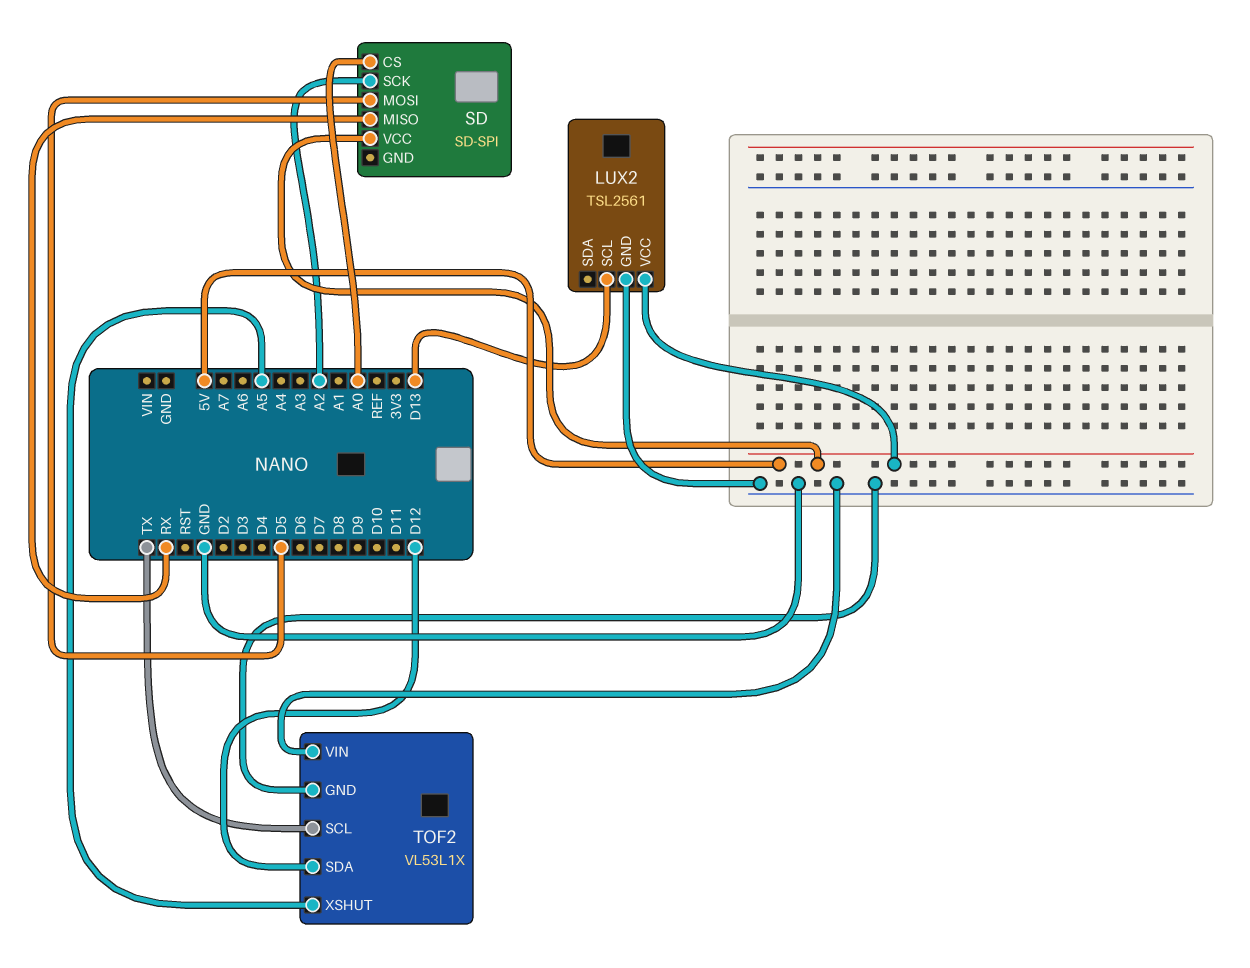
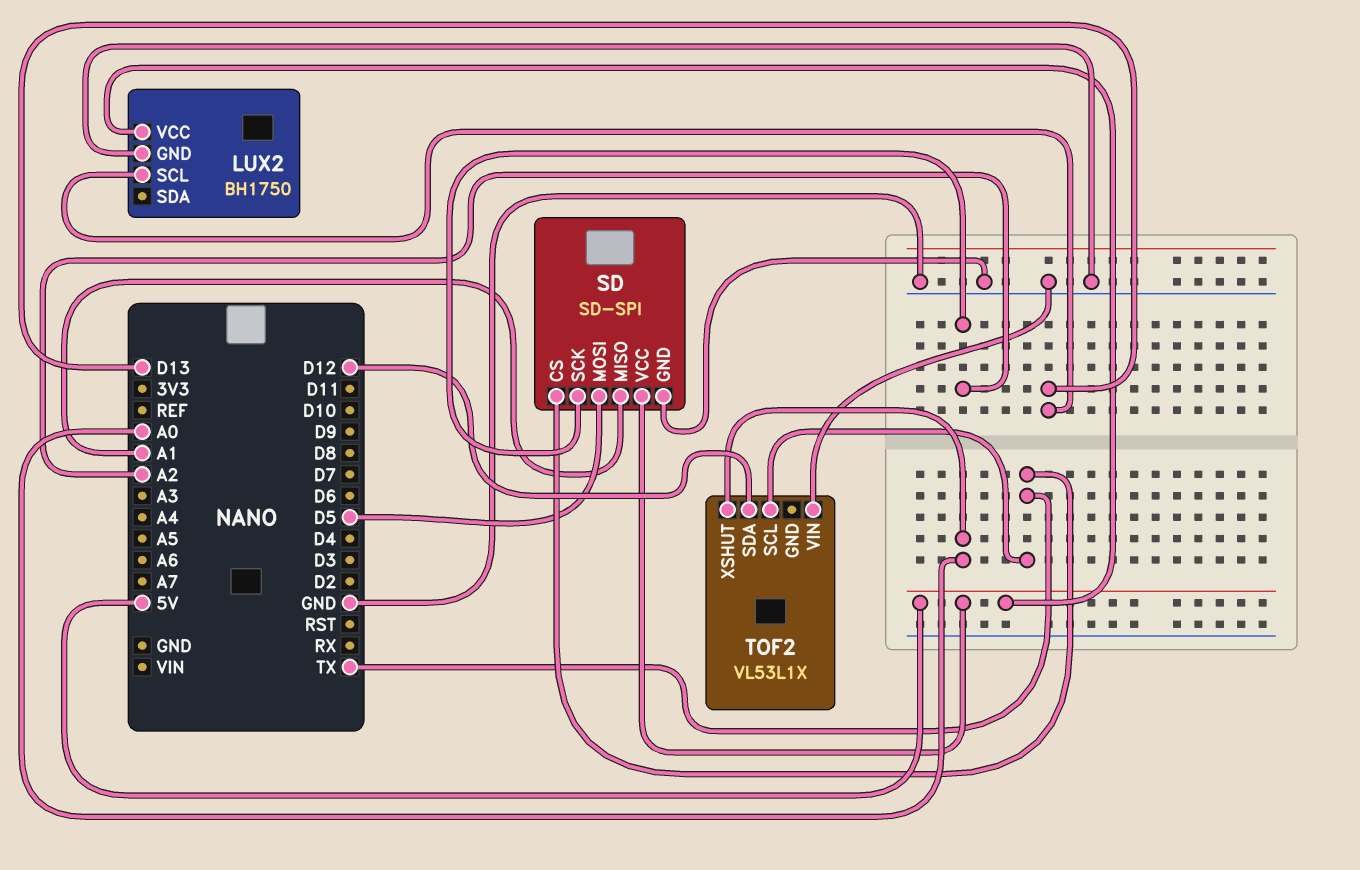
LUX2: TSL2561 -> BH1750
SD pin CS: A0 -> TX
SD pin GND: none -> GND
SD pin MISO: RX -> A1
TOF2 pin GND: GND -> none
TOF2 pin XSHUT: A5 -> A0

